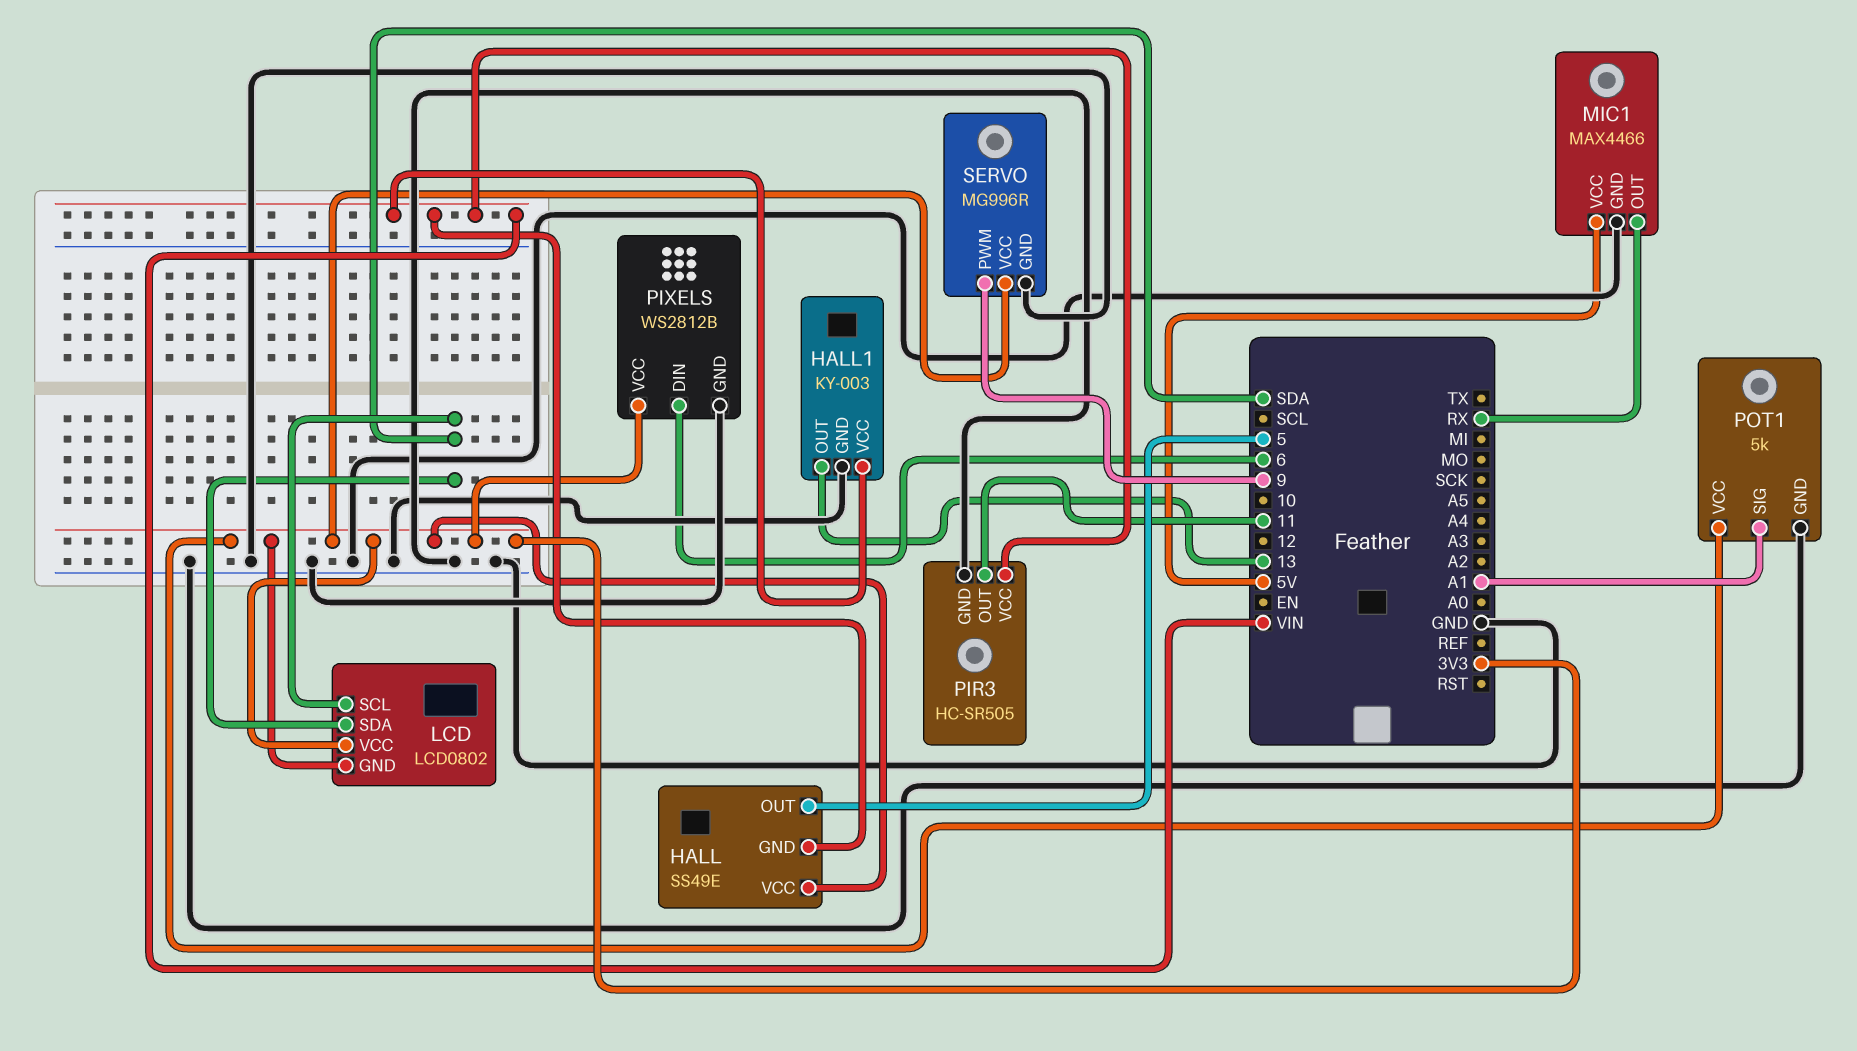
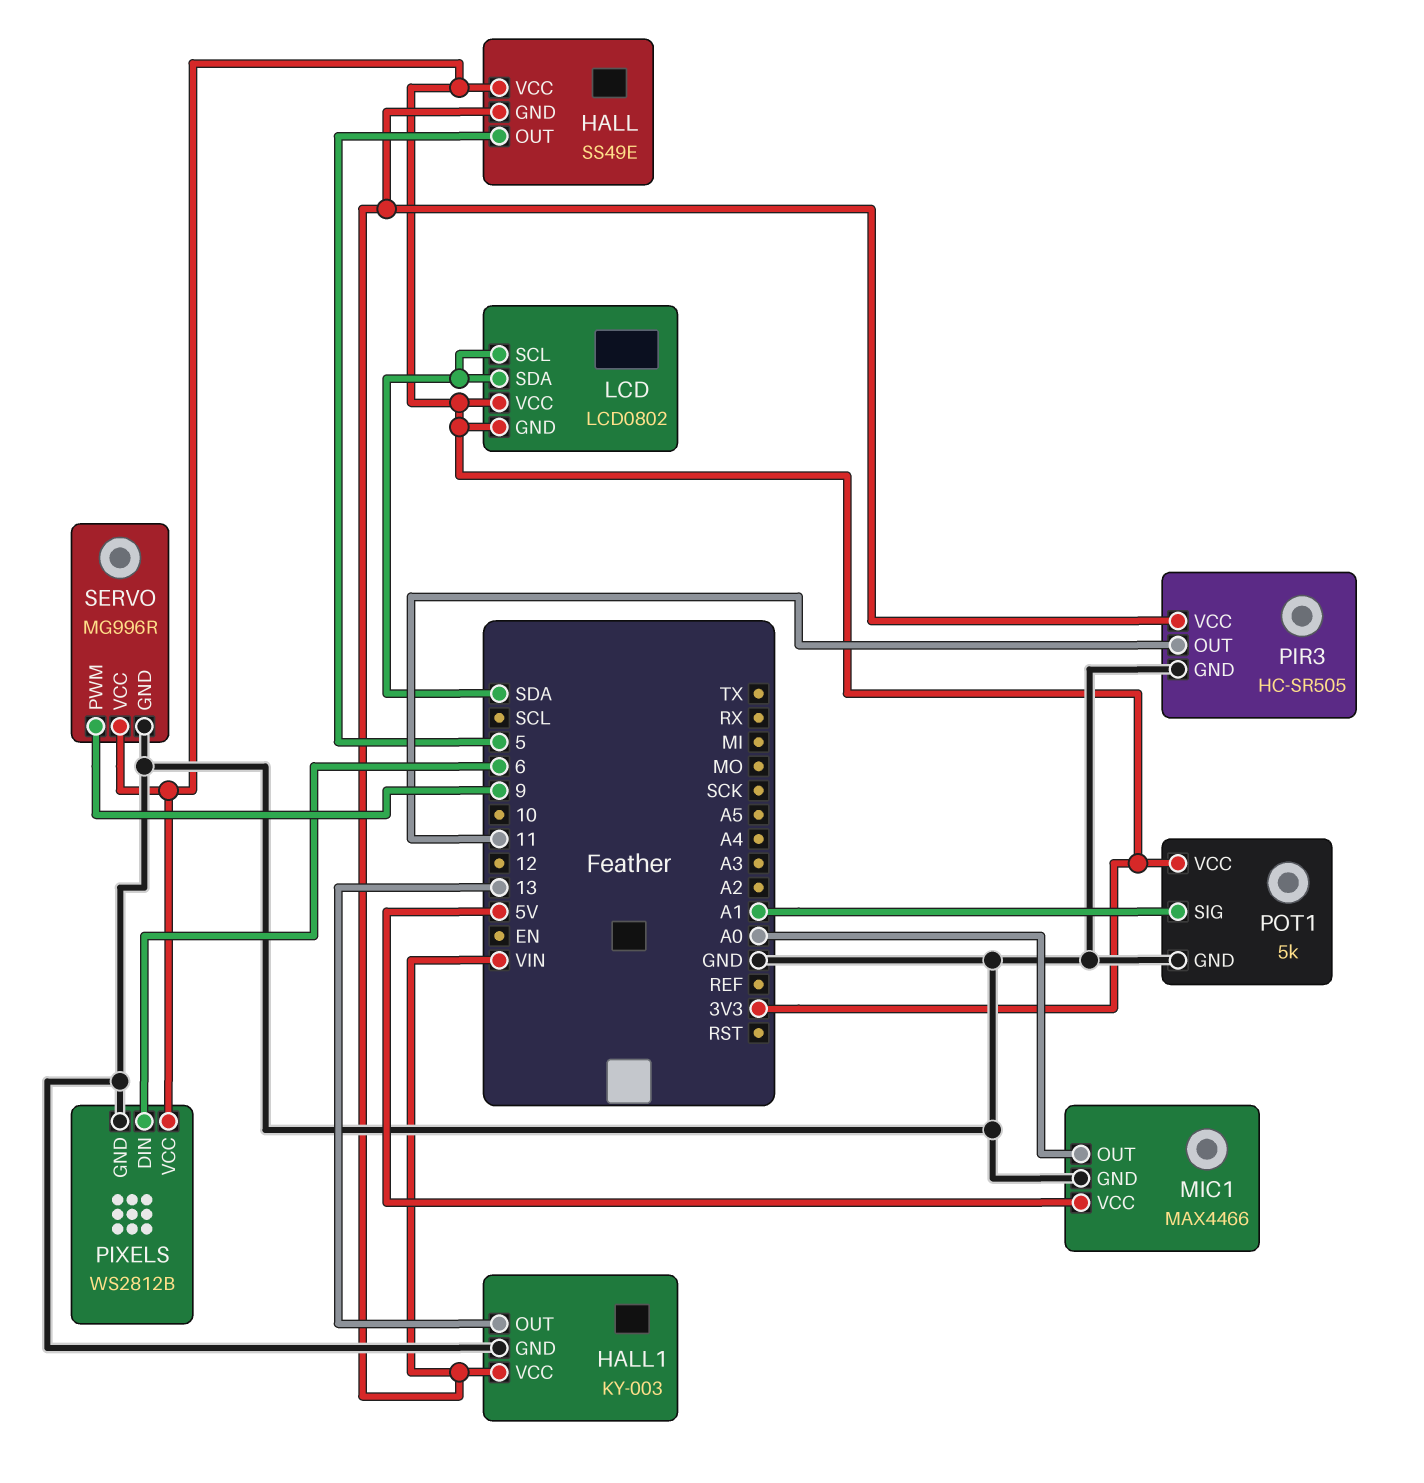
MIC1 pin OUT: RX -> A0

